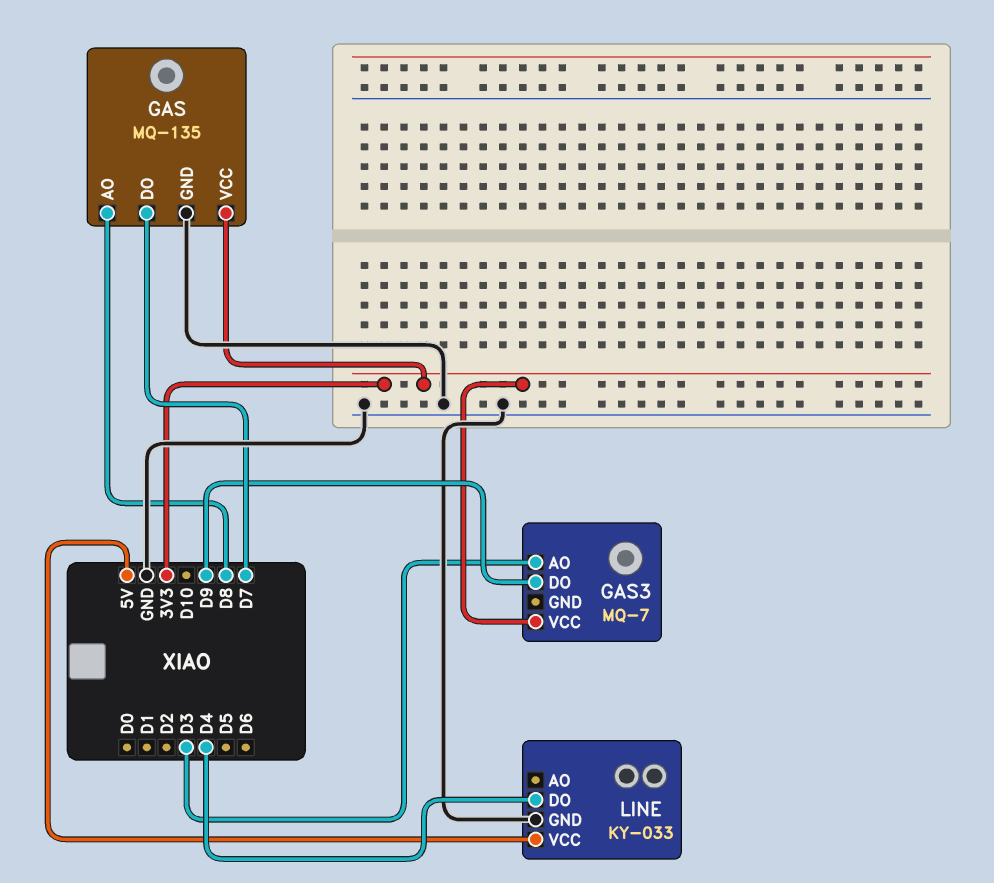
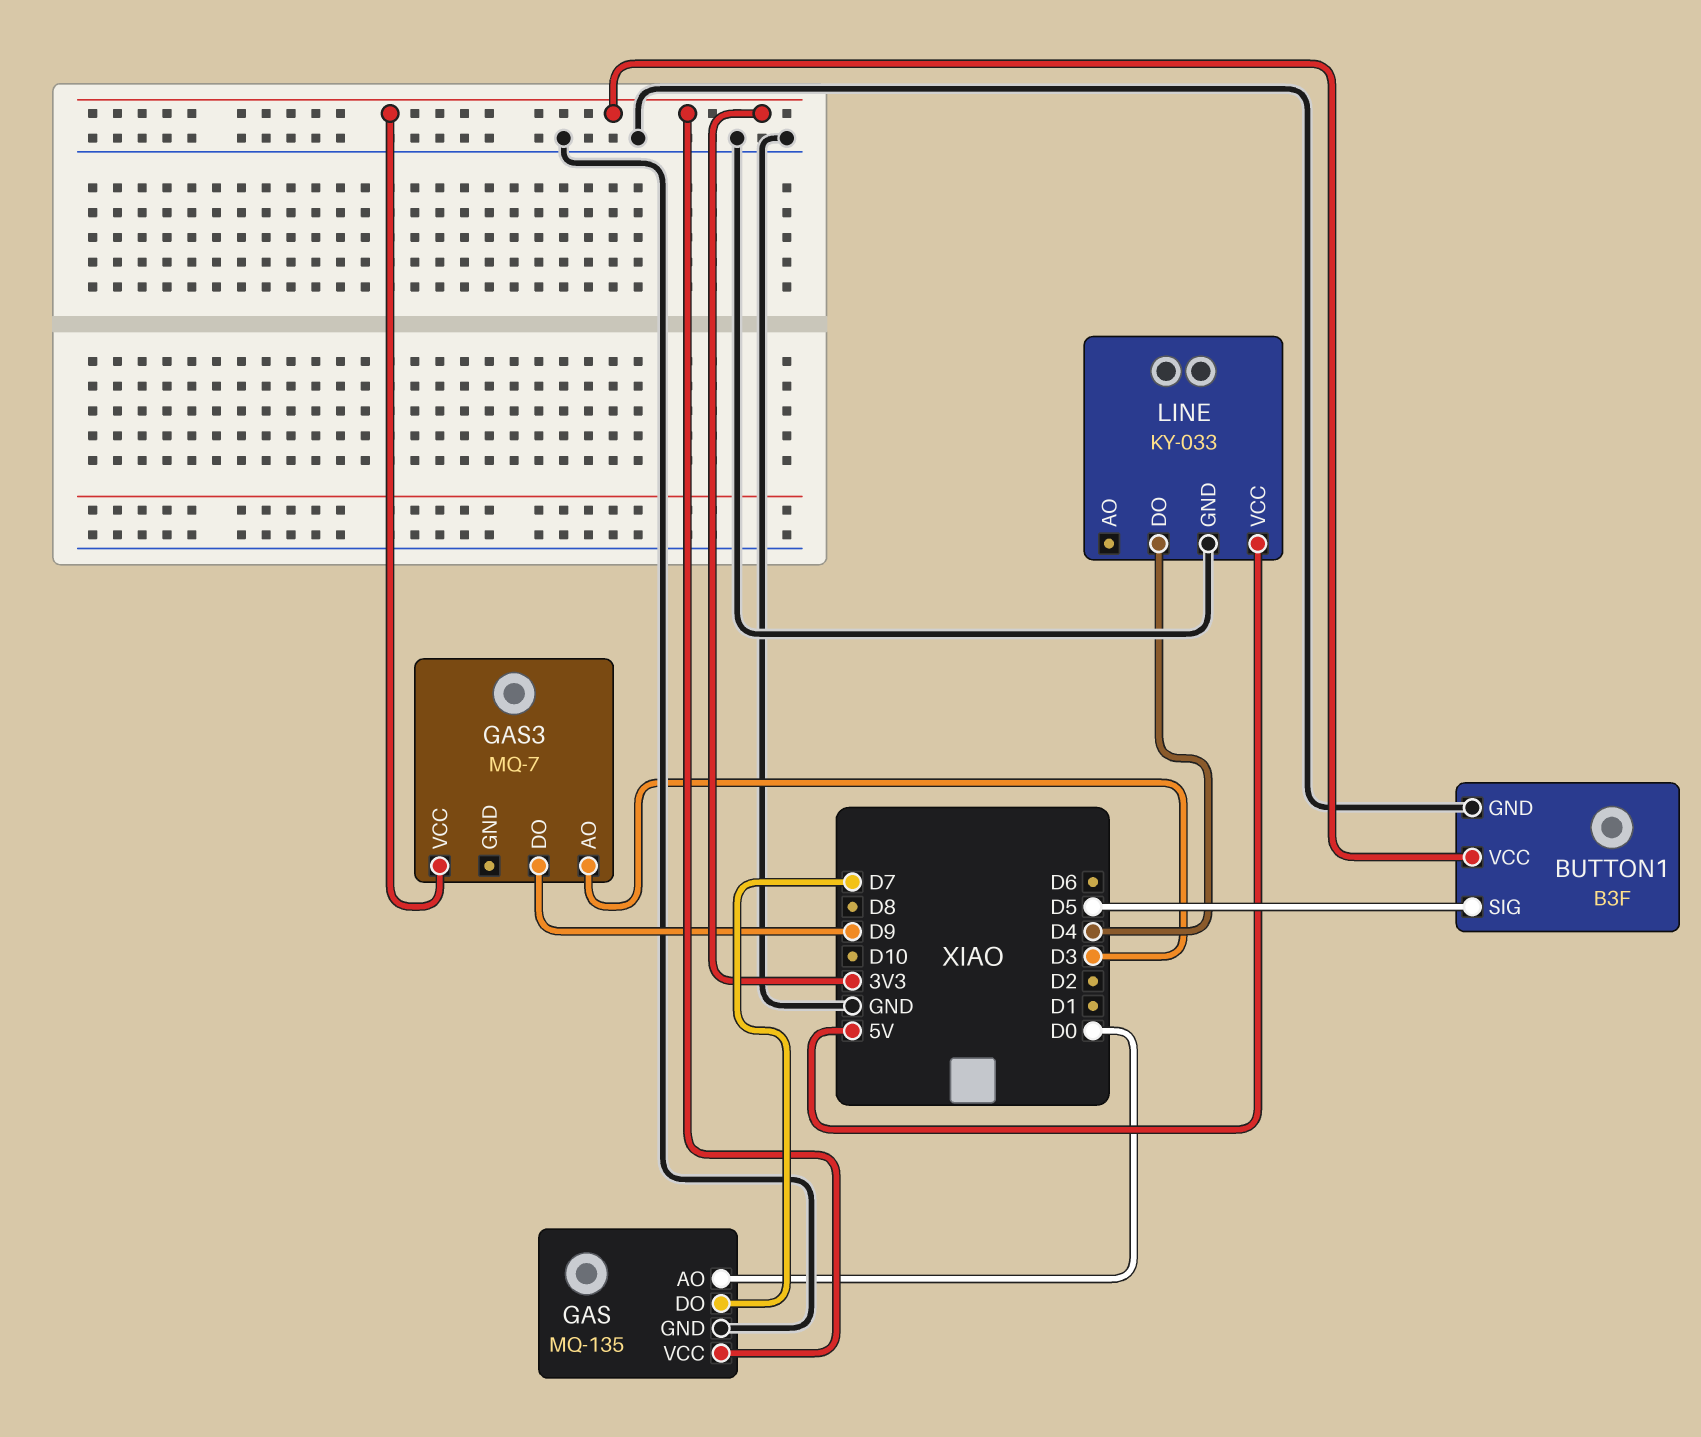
BUTTON1: none -> B3F
BUTTON1 pin GND: none -> GND
BUTTON1 pin SIG: none -> D5
BUTTON1 pin VCC: none -> 3V3
GAS pin AO: D8 -> D0

